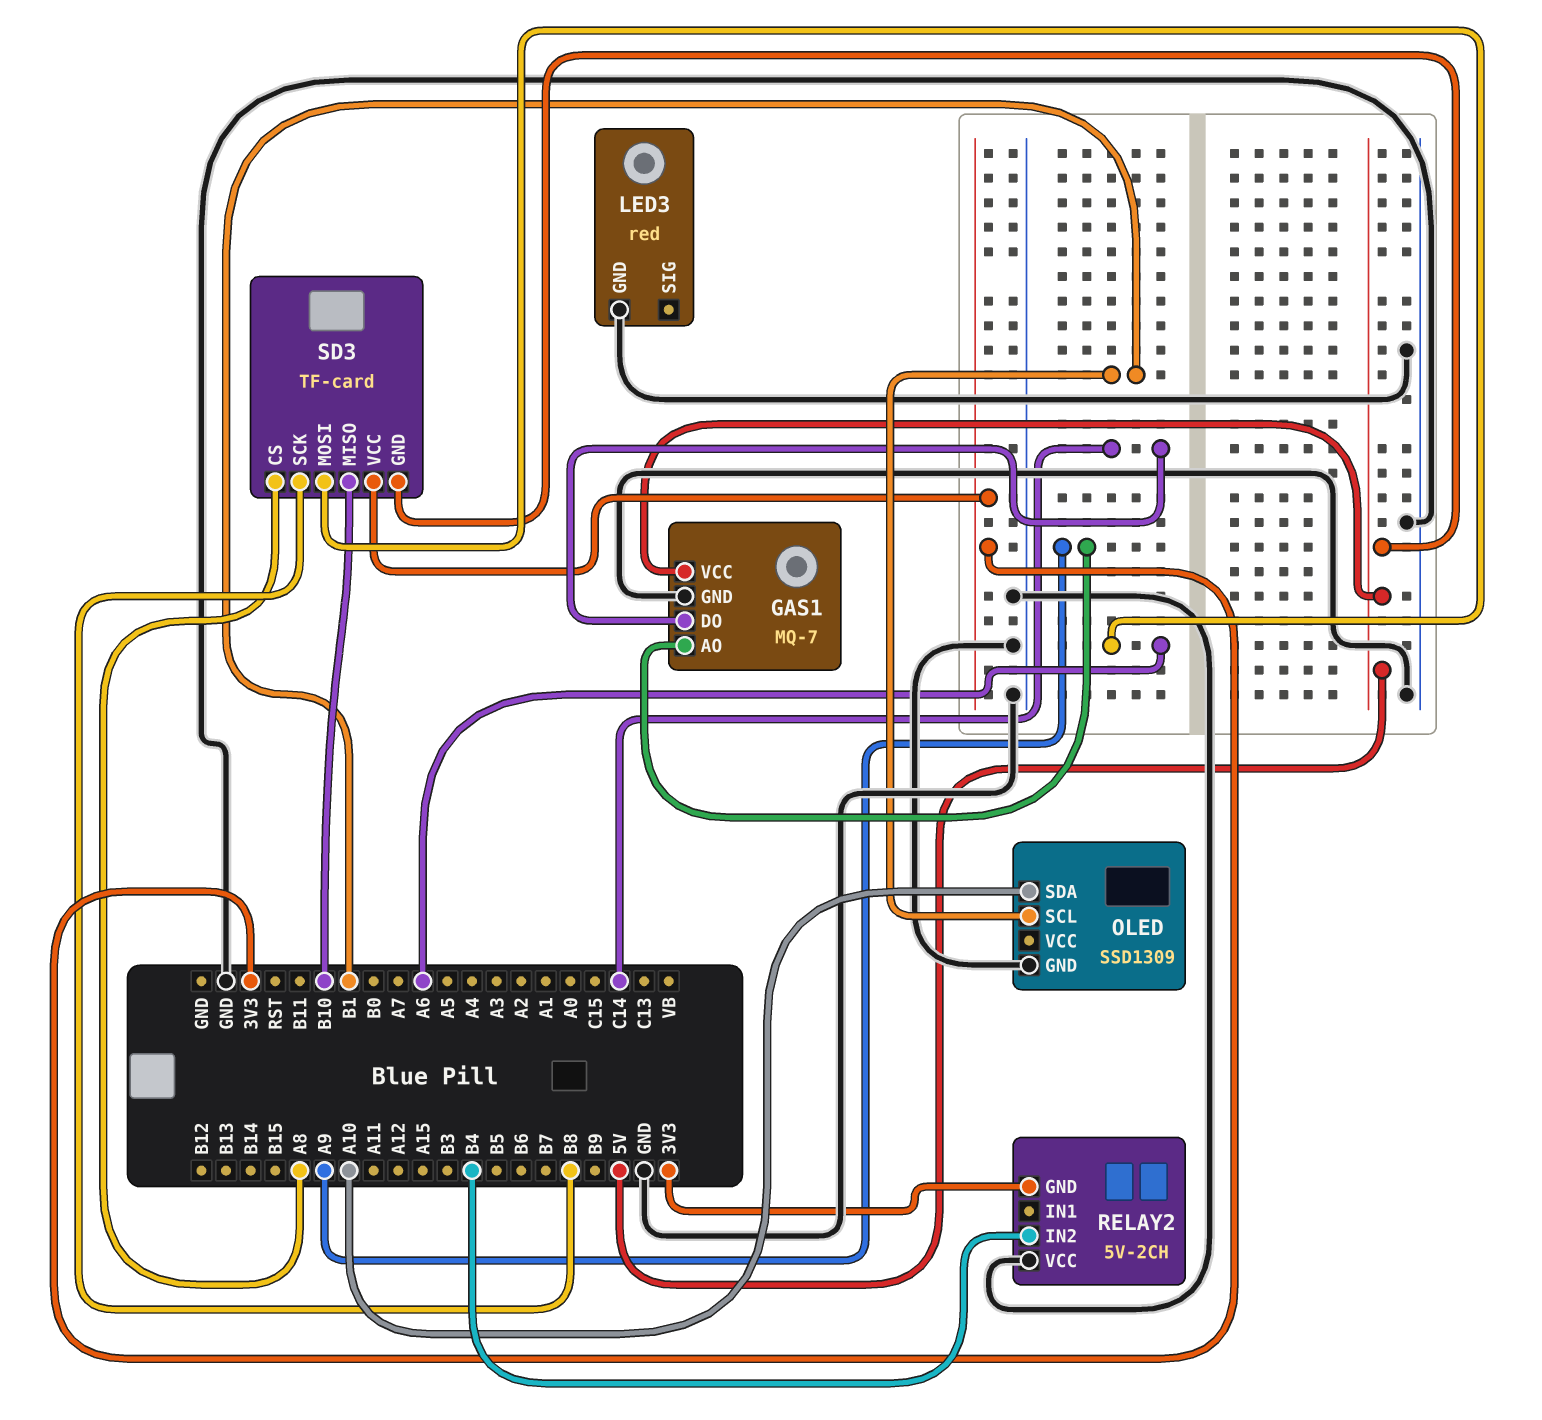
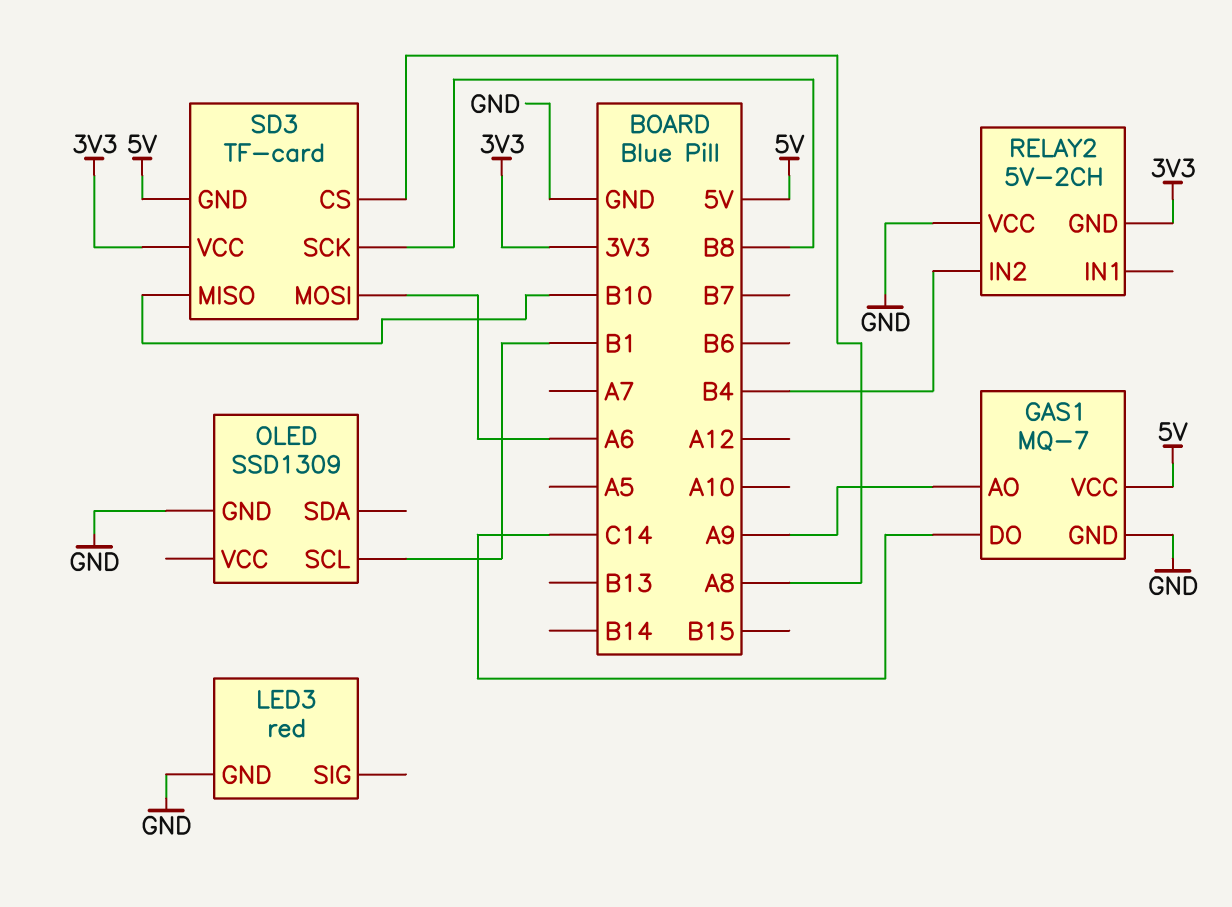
OLED pin SDA: A10 -> none

